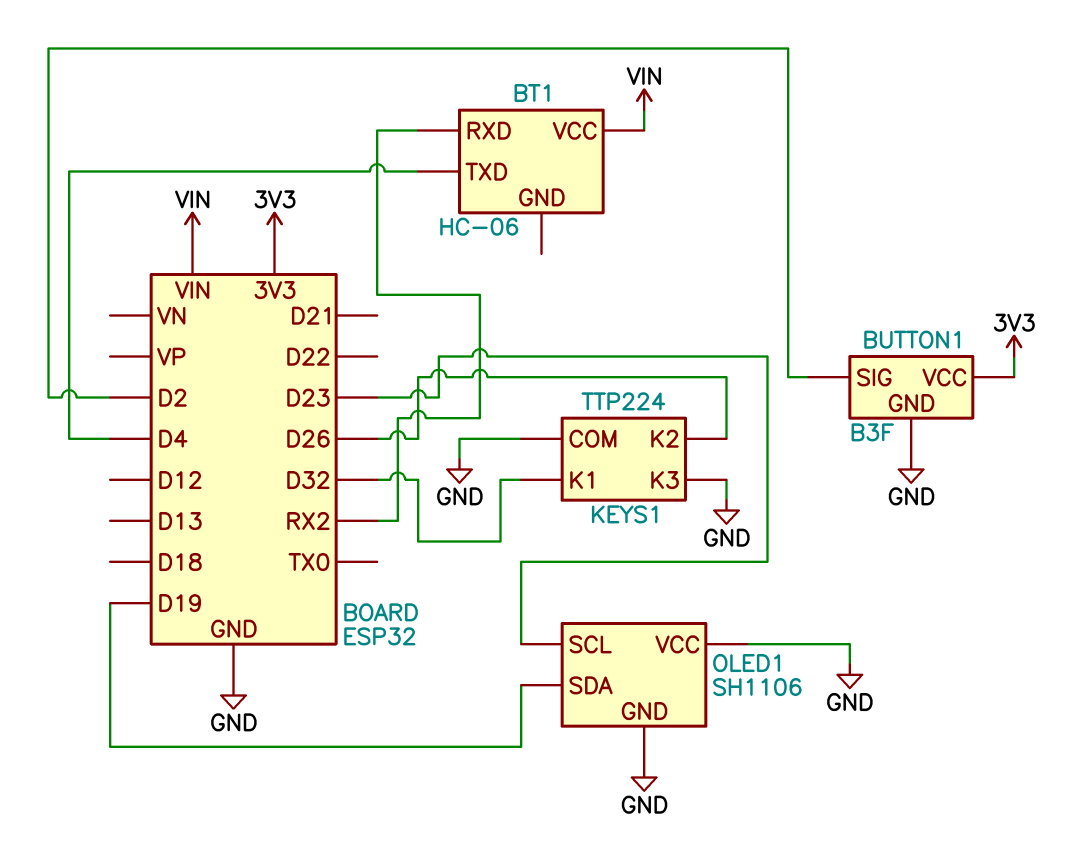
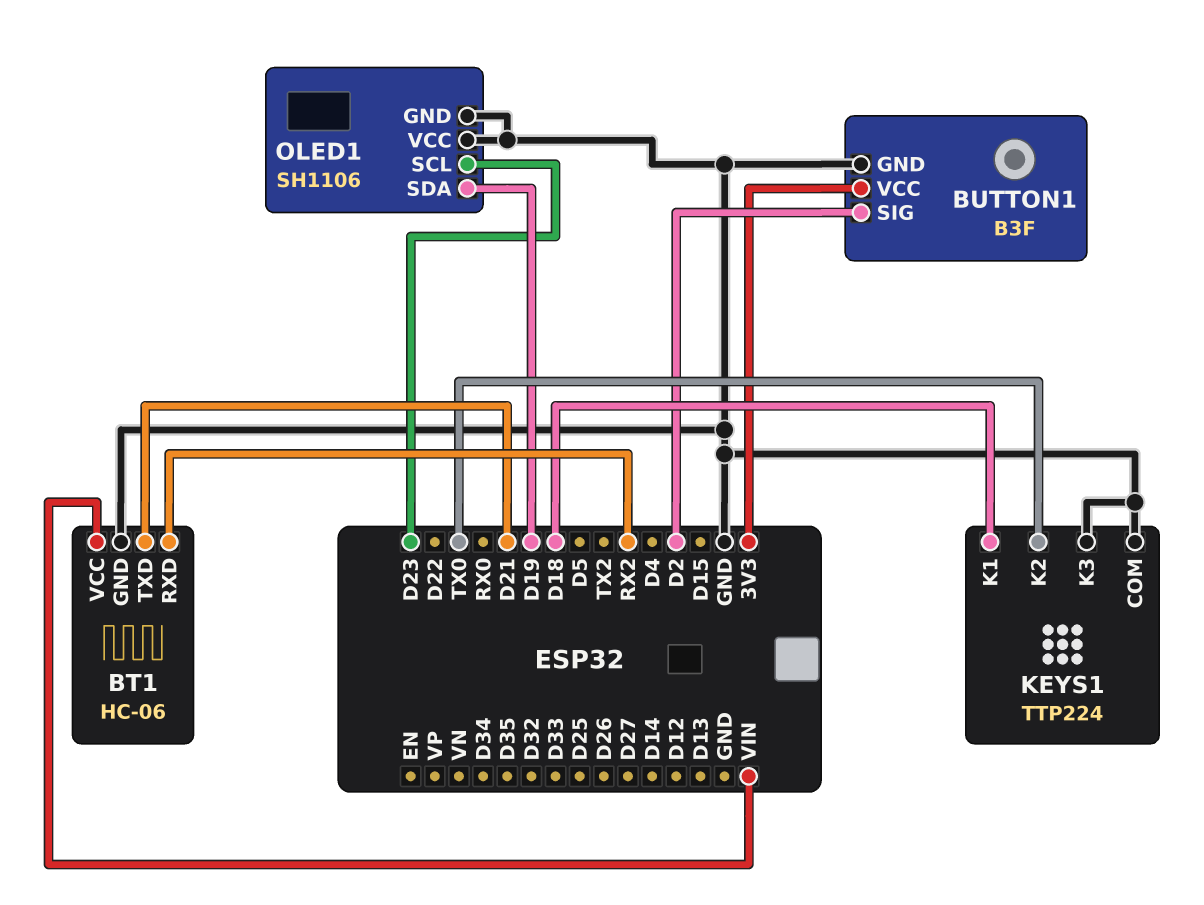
BT1 pin GND: none -> GND
BT1 pin TXD: D4 -> D21
KEYS1 pin K1: D32 -> D18
KEYS1 pin K2: D26 -> TX0

